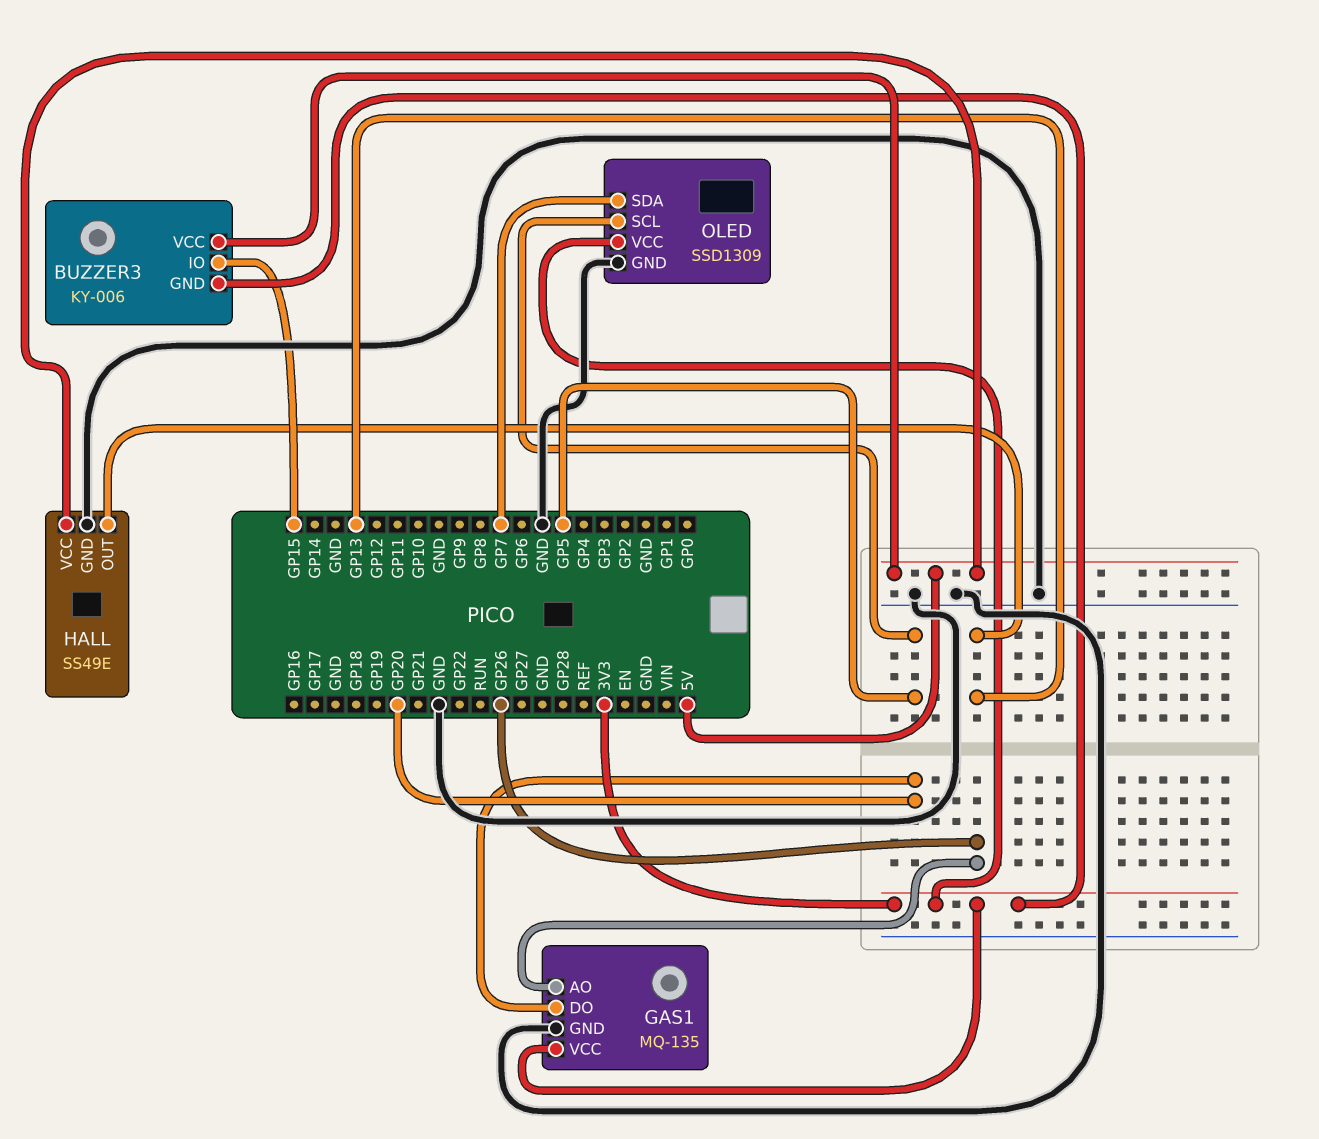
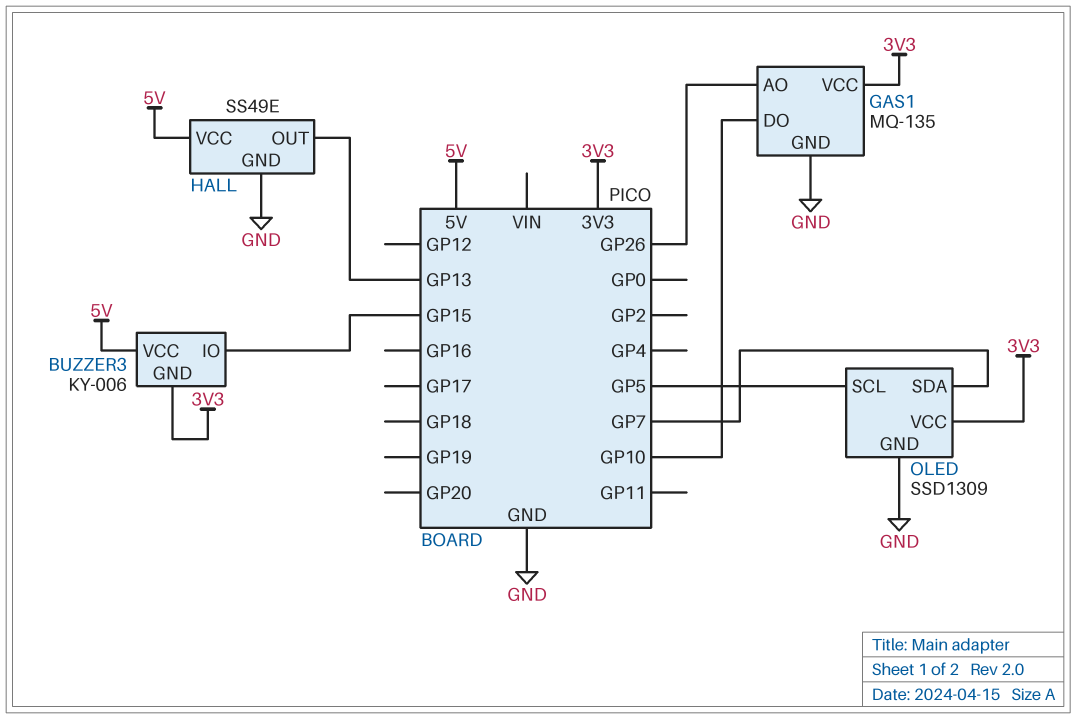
GAS1 pin DO: GP20 -> GP10

